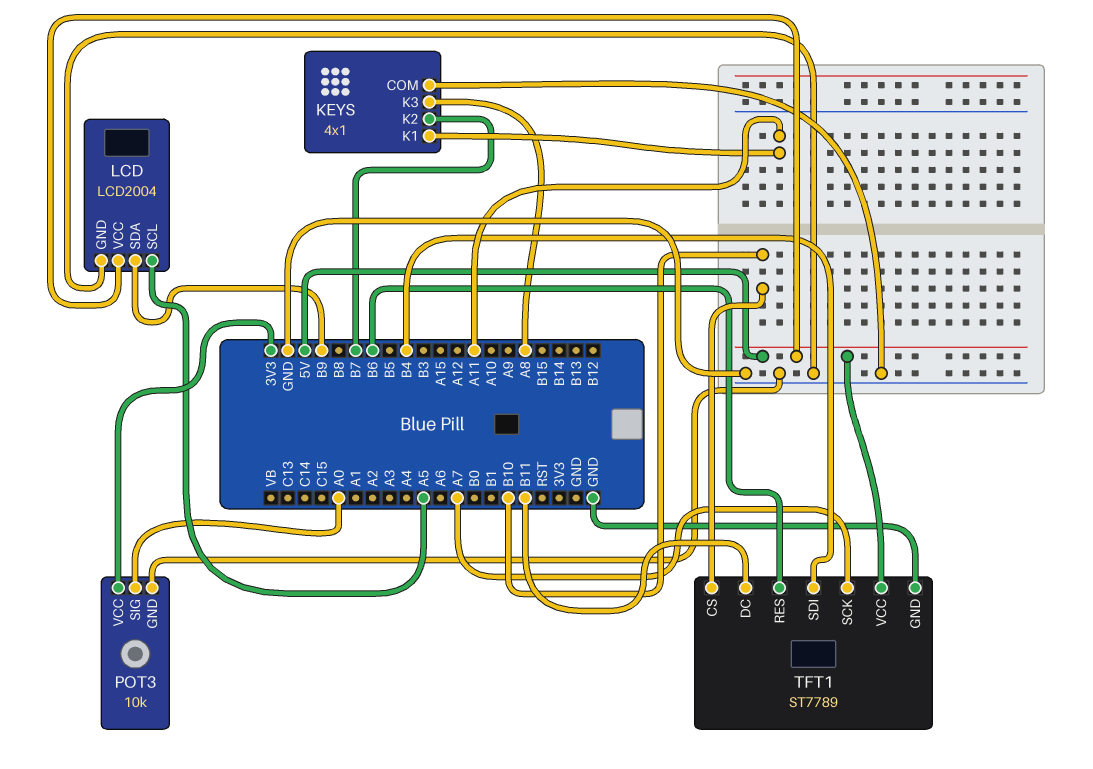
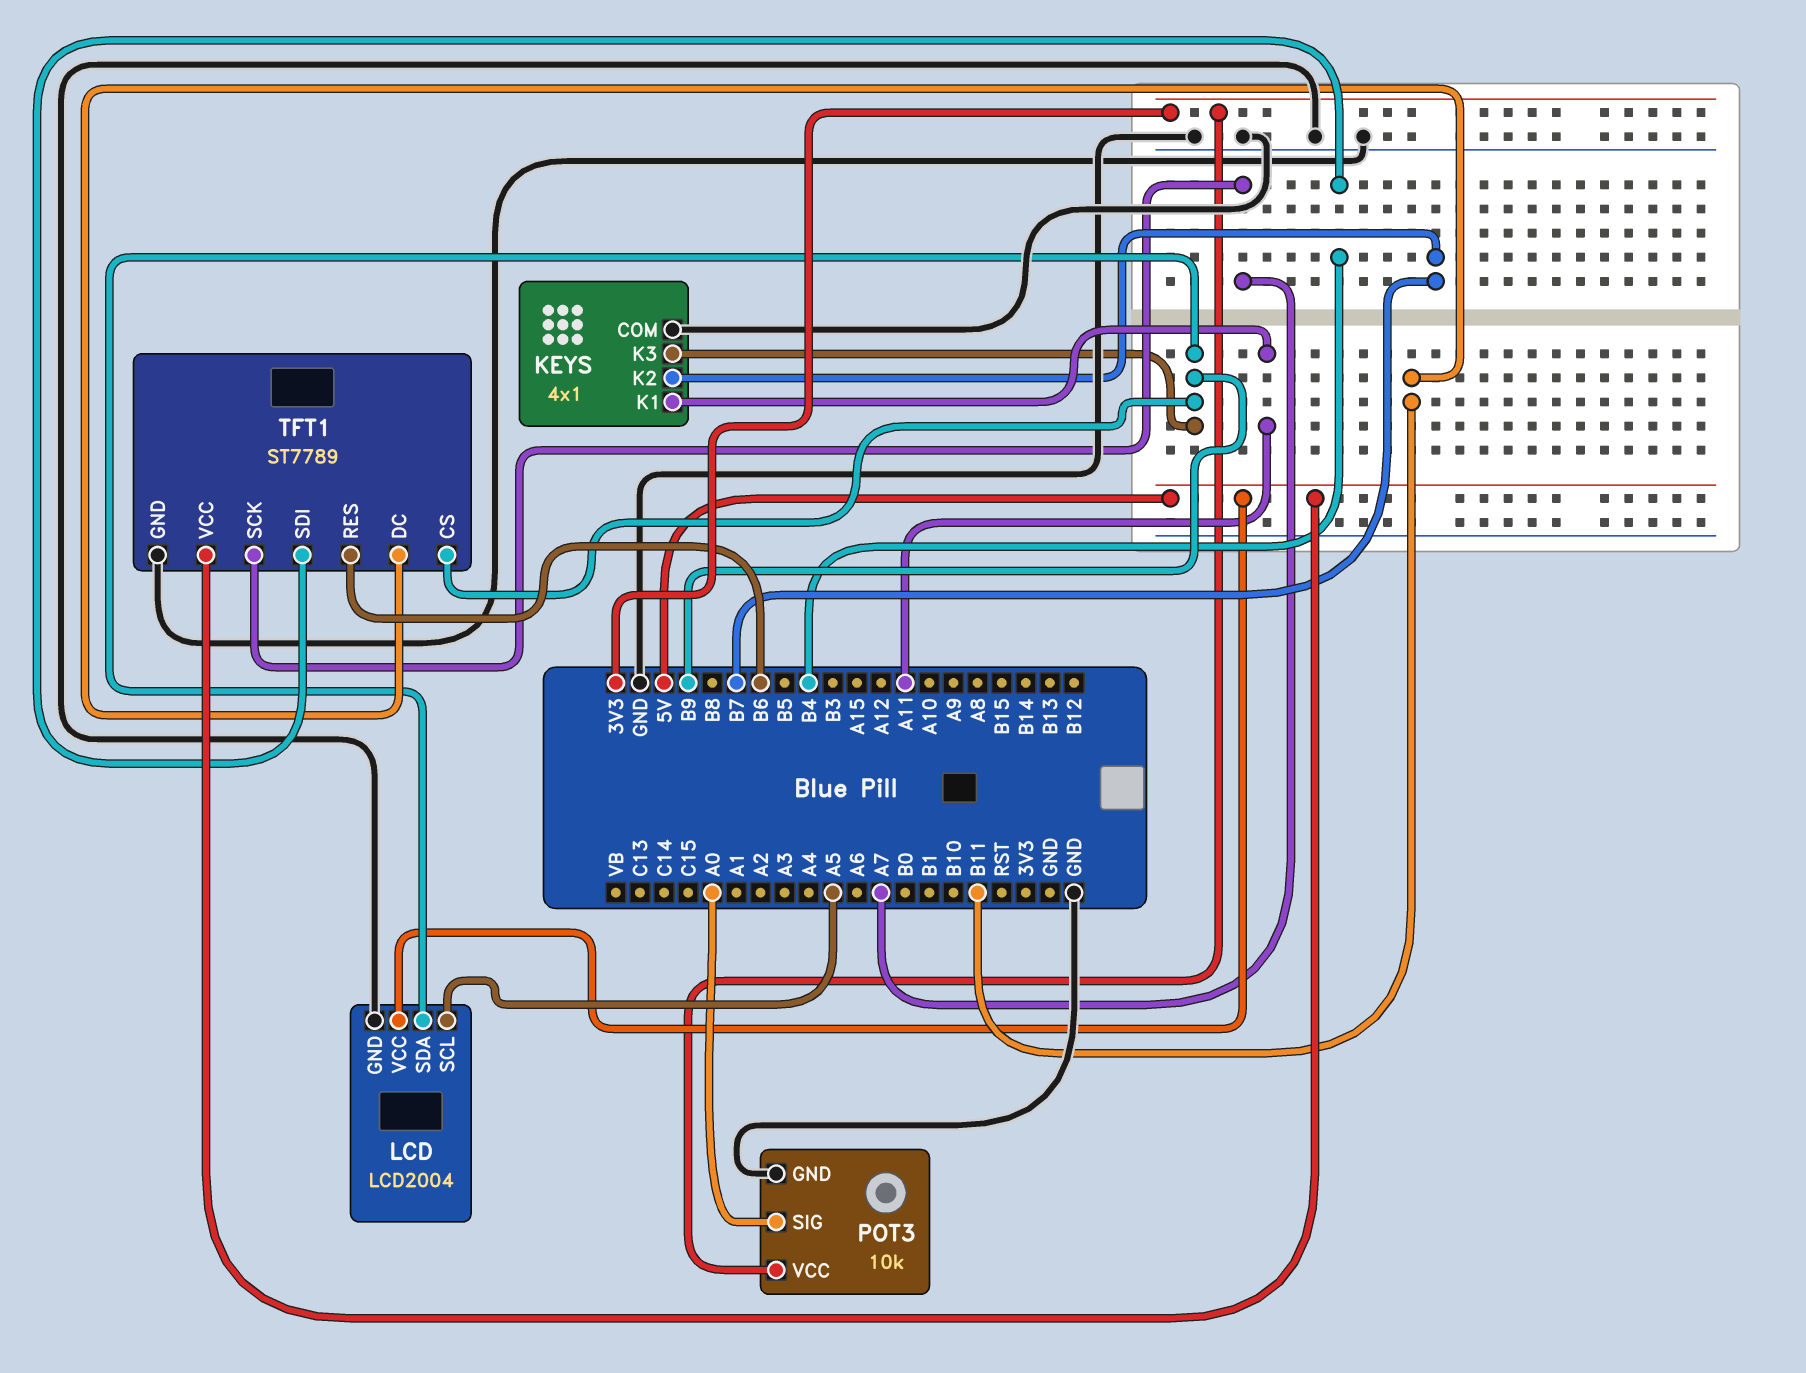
KEYS pin K3: A8 -> B9
TFT1 pin CS: B10 -> B9

